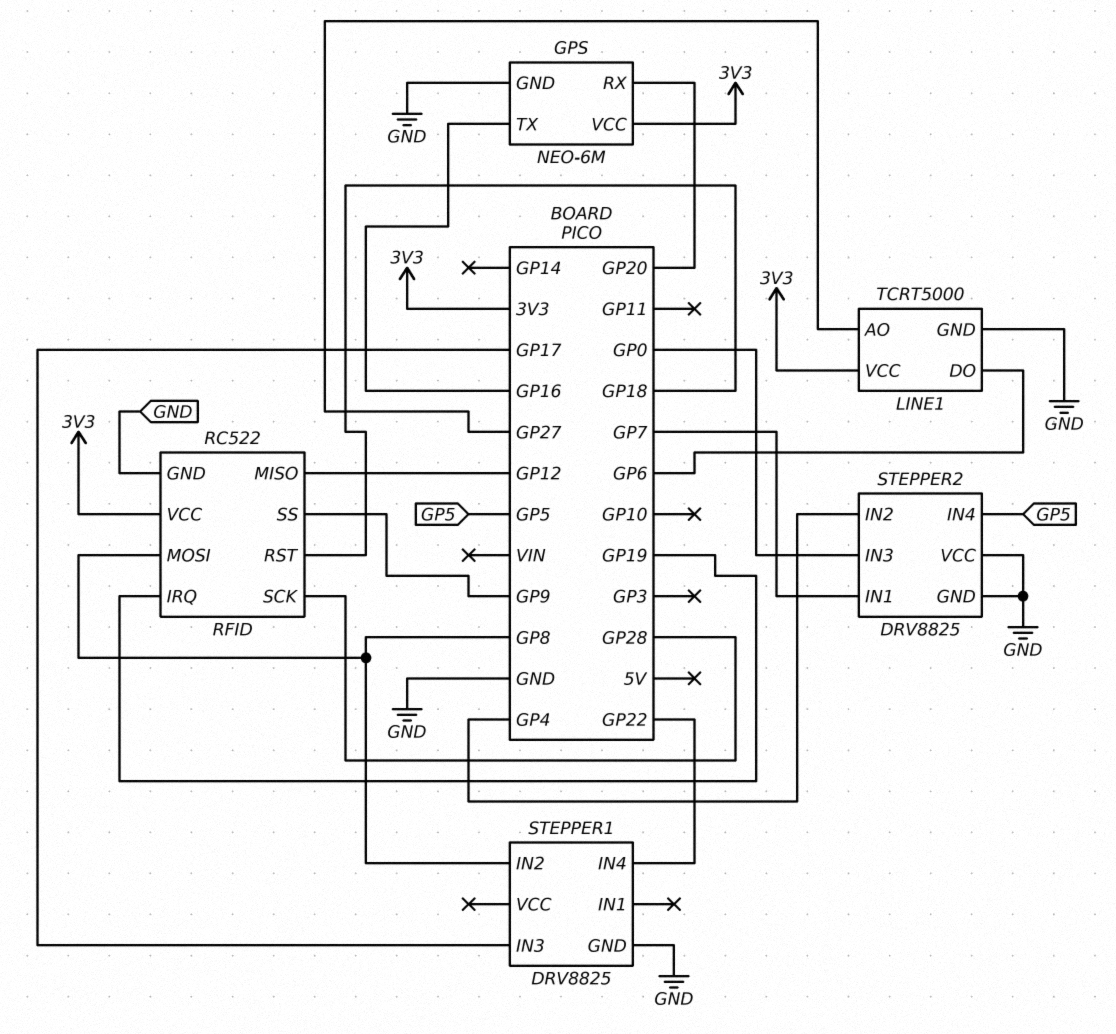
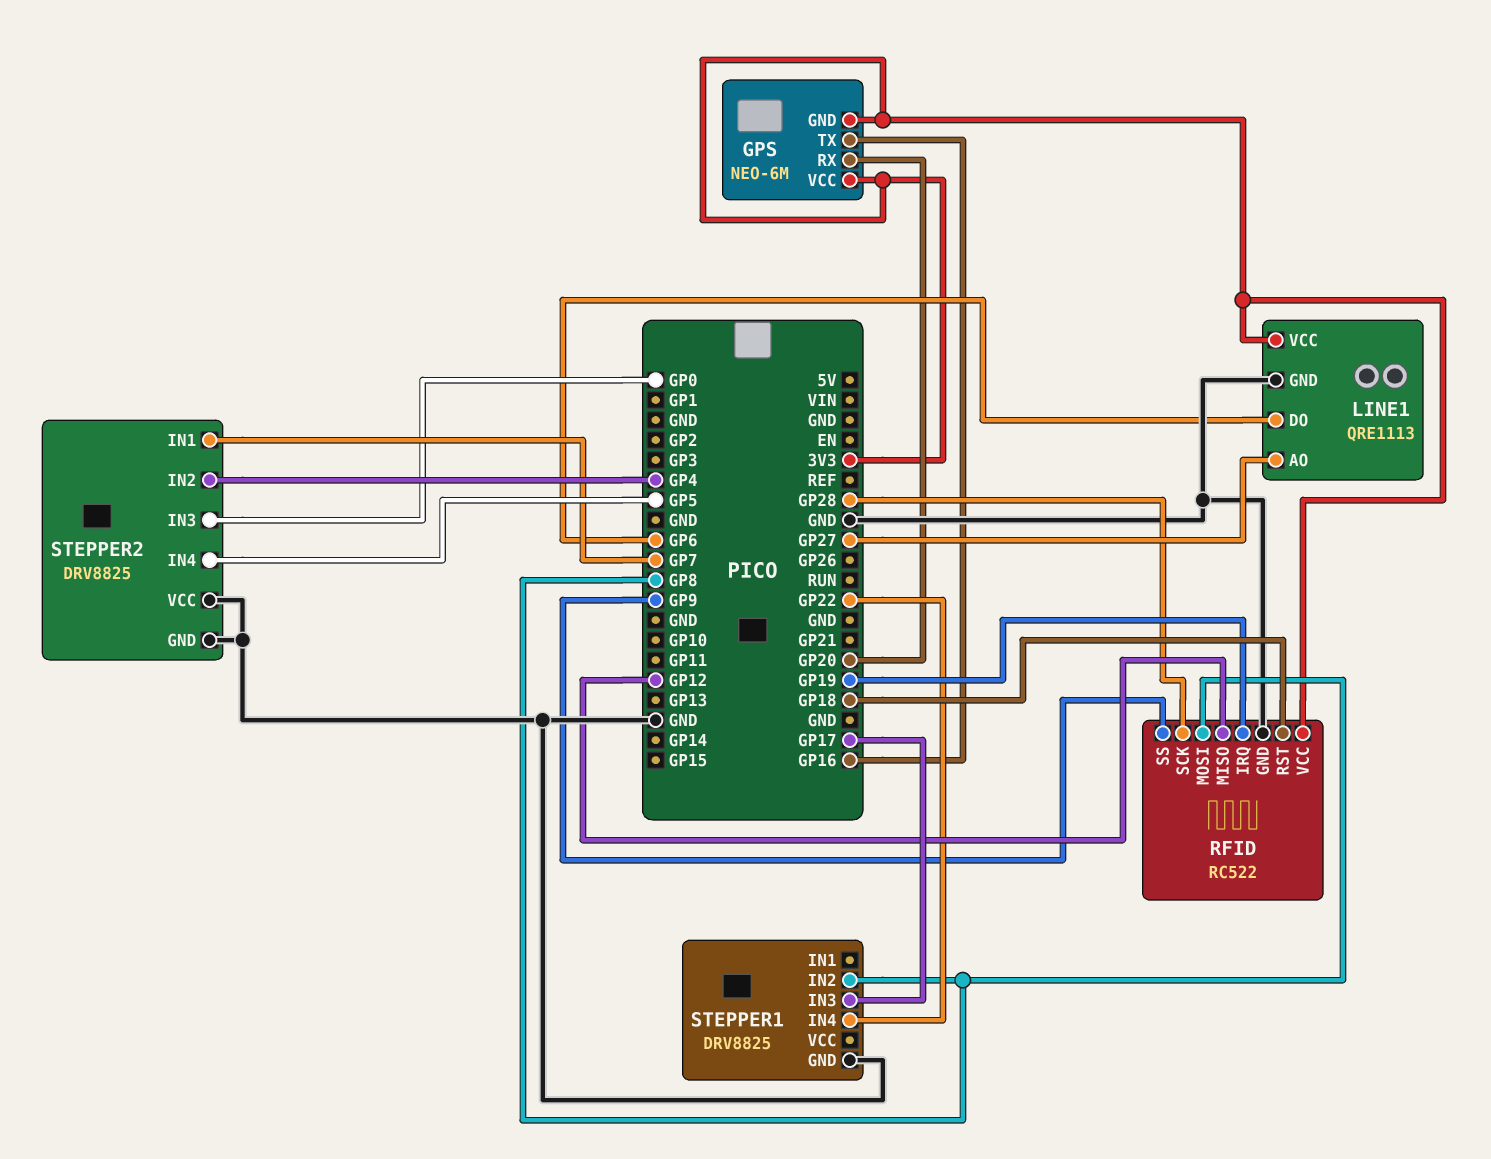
GPS pin GND: GND -> 3V3
LINE1: TCRT5000 -> QRE1113

